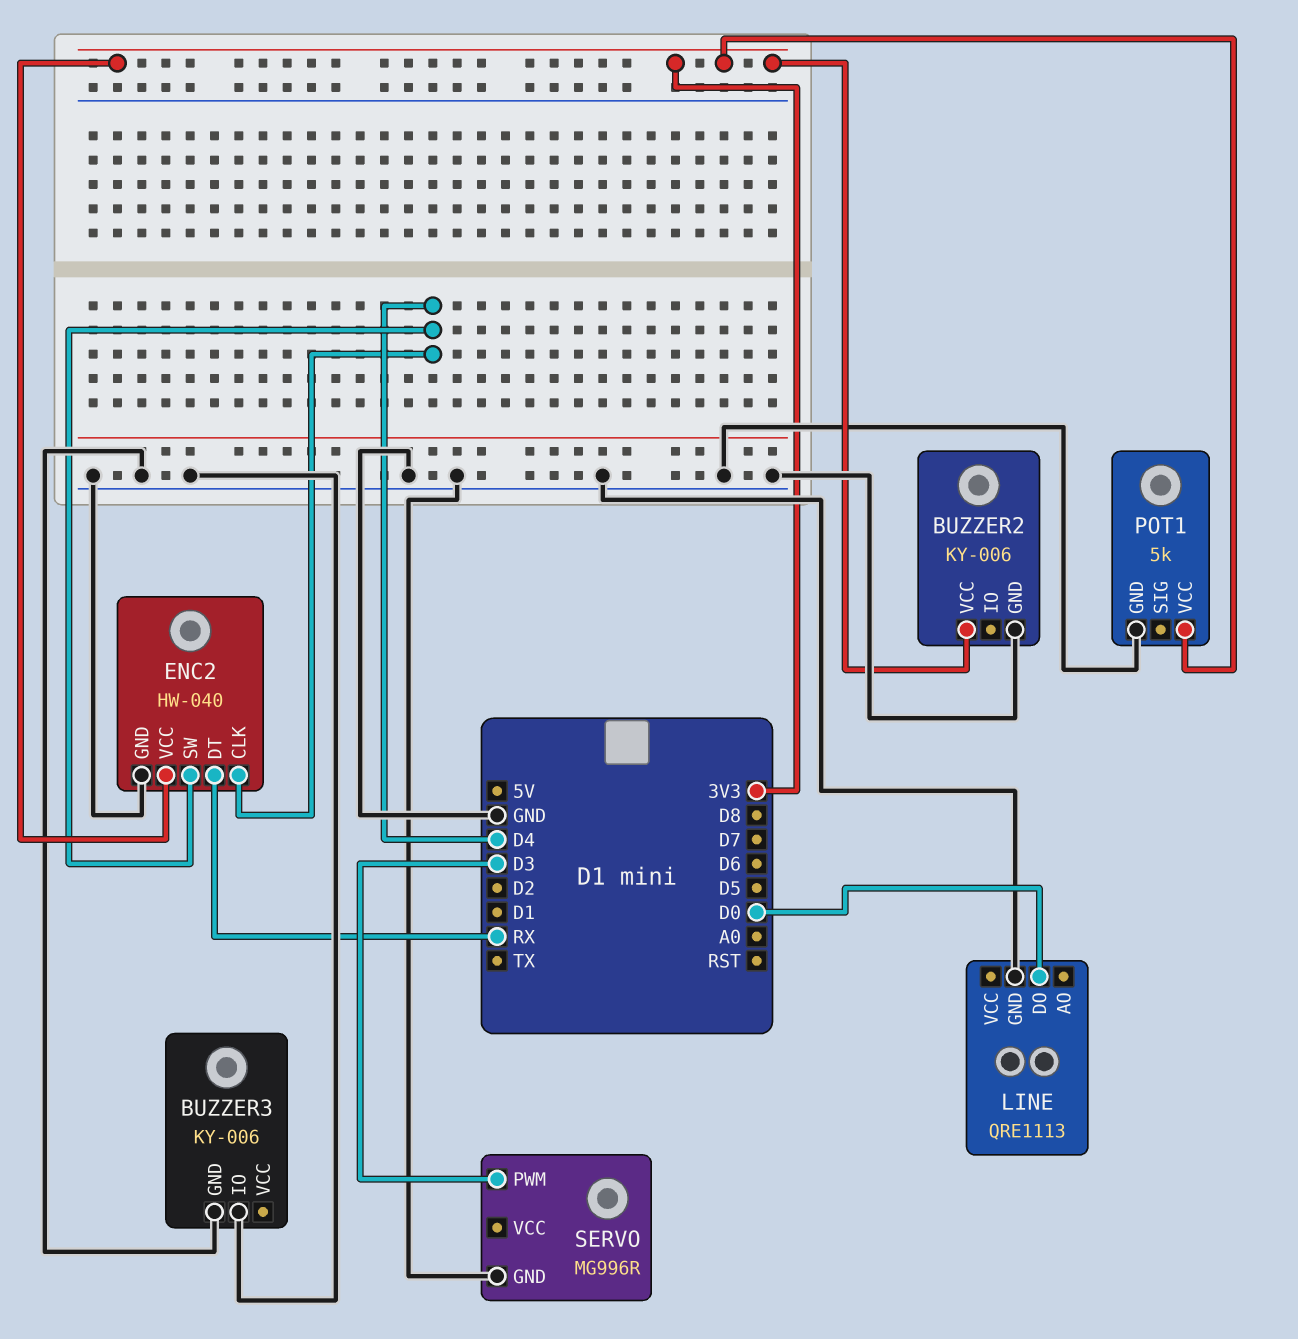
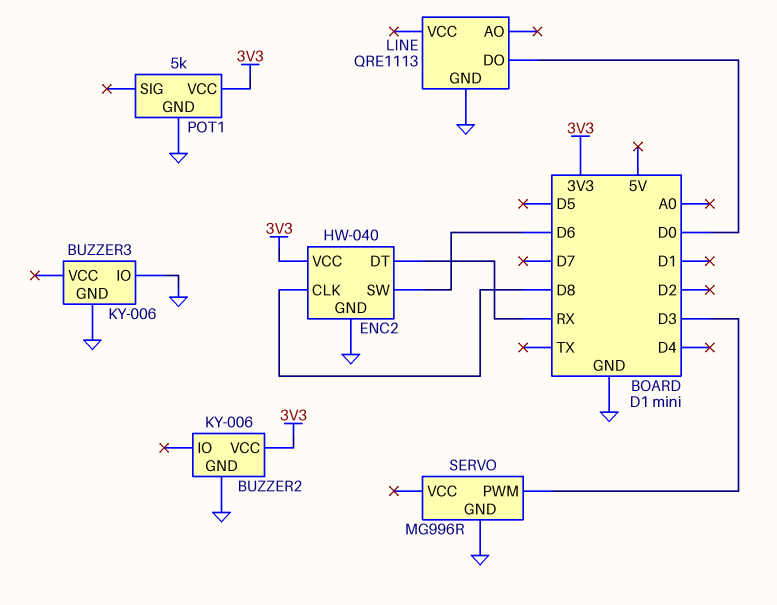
ENC2 pin CLK: D4 -> D8
ENC2 pin SW: D4 -> D6

